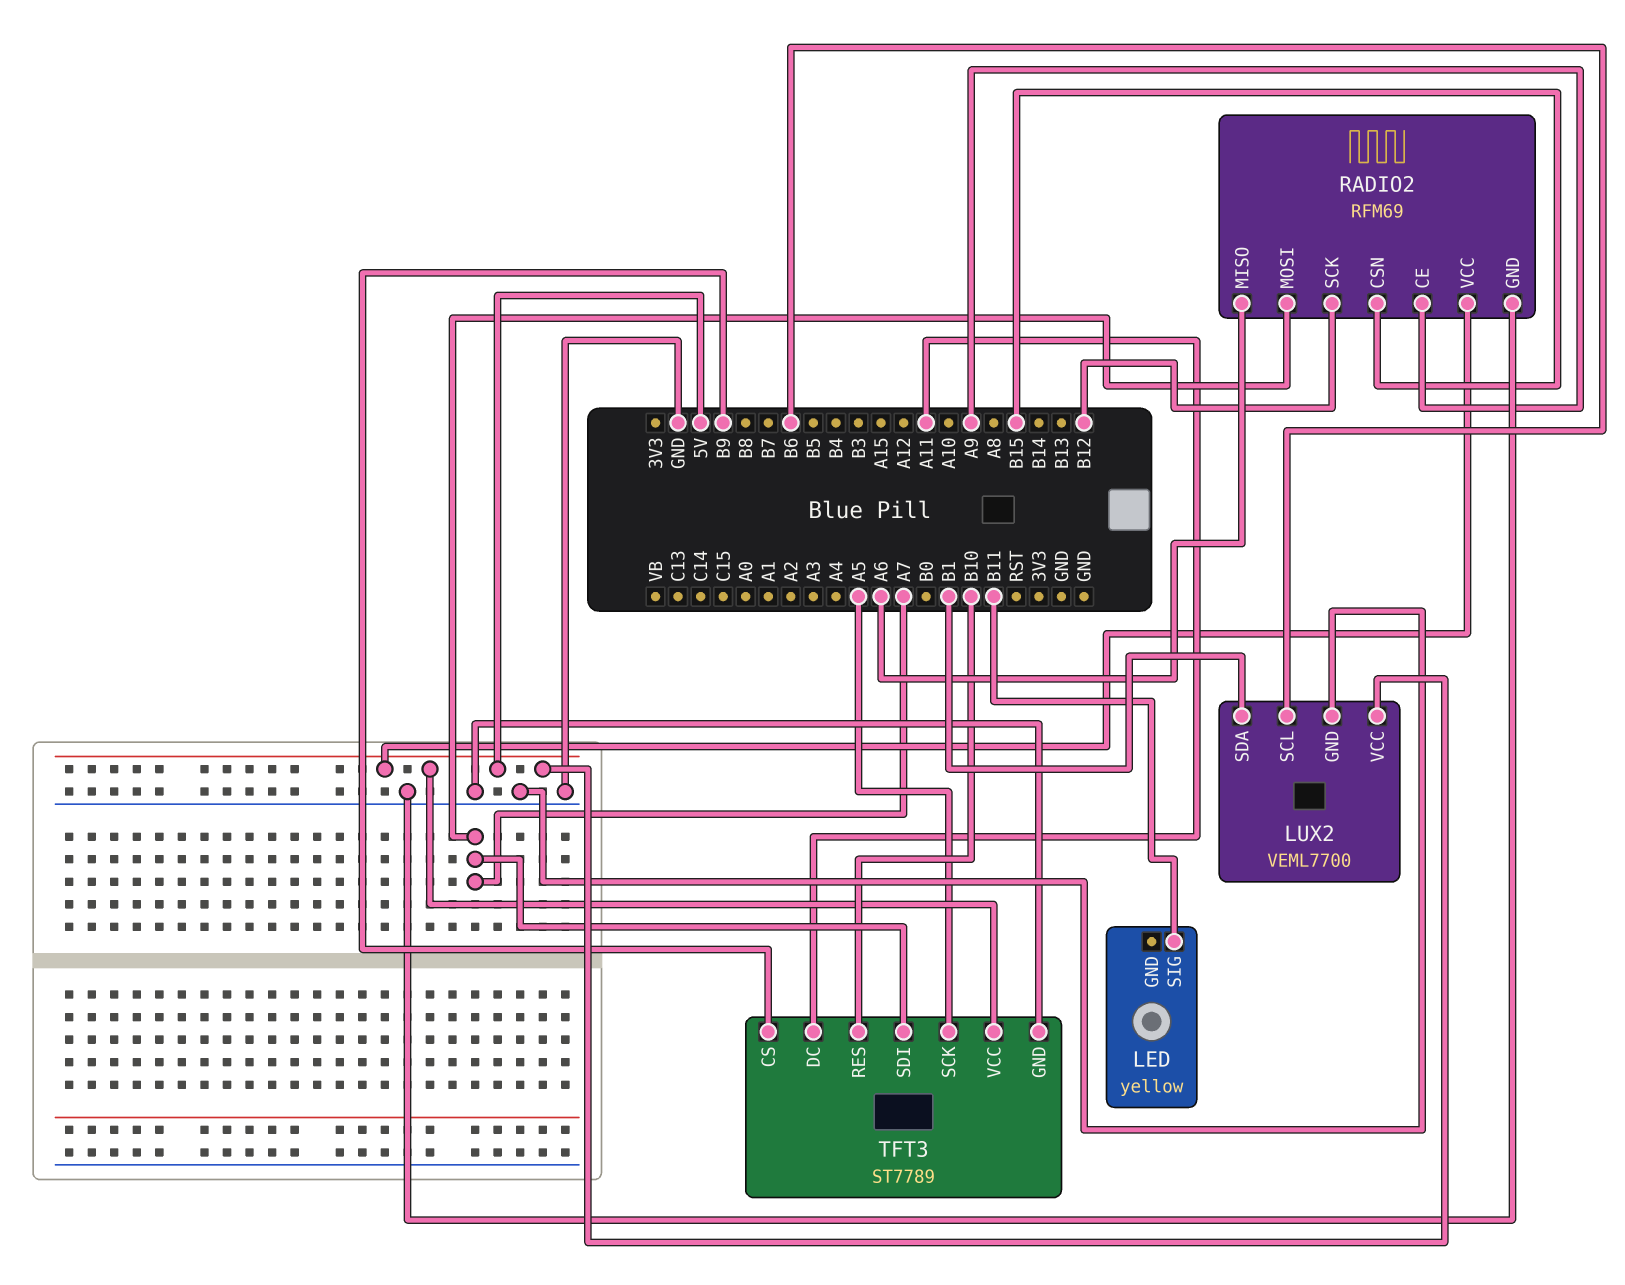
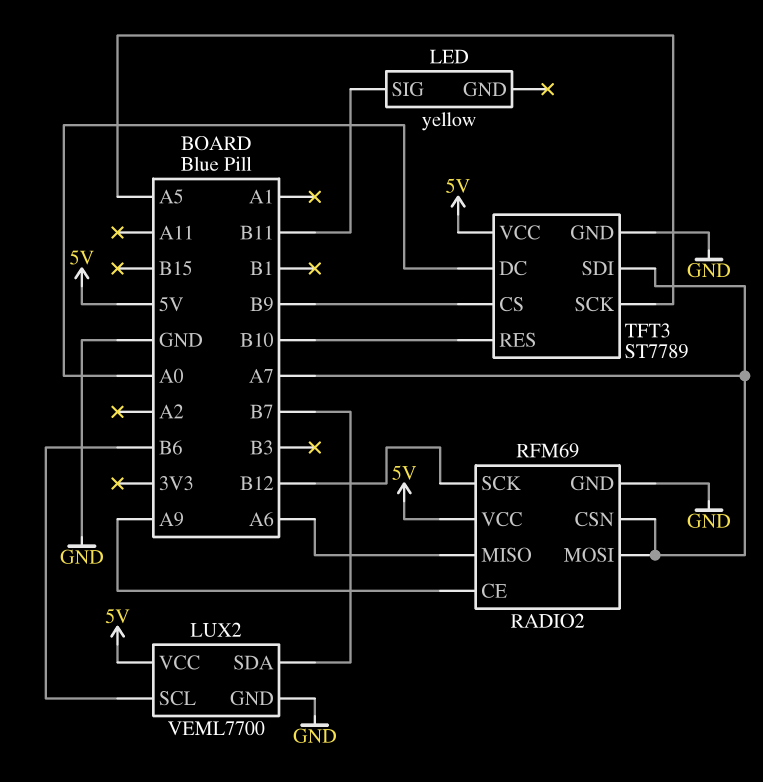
LUX2 pin SDA: B1 -> B7
RADIO2 pin CSN: B15 -> A7
TFT3 pin DC: A11 -> A0

